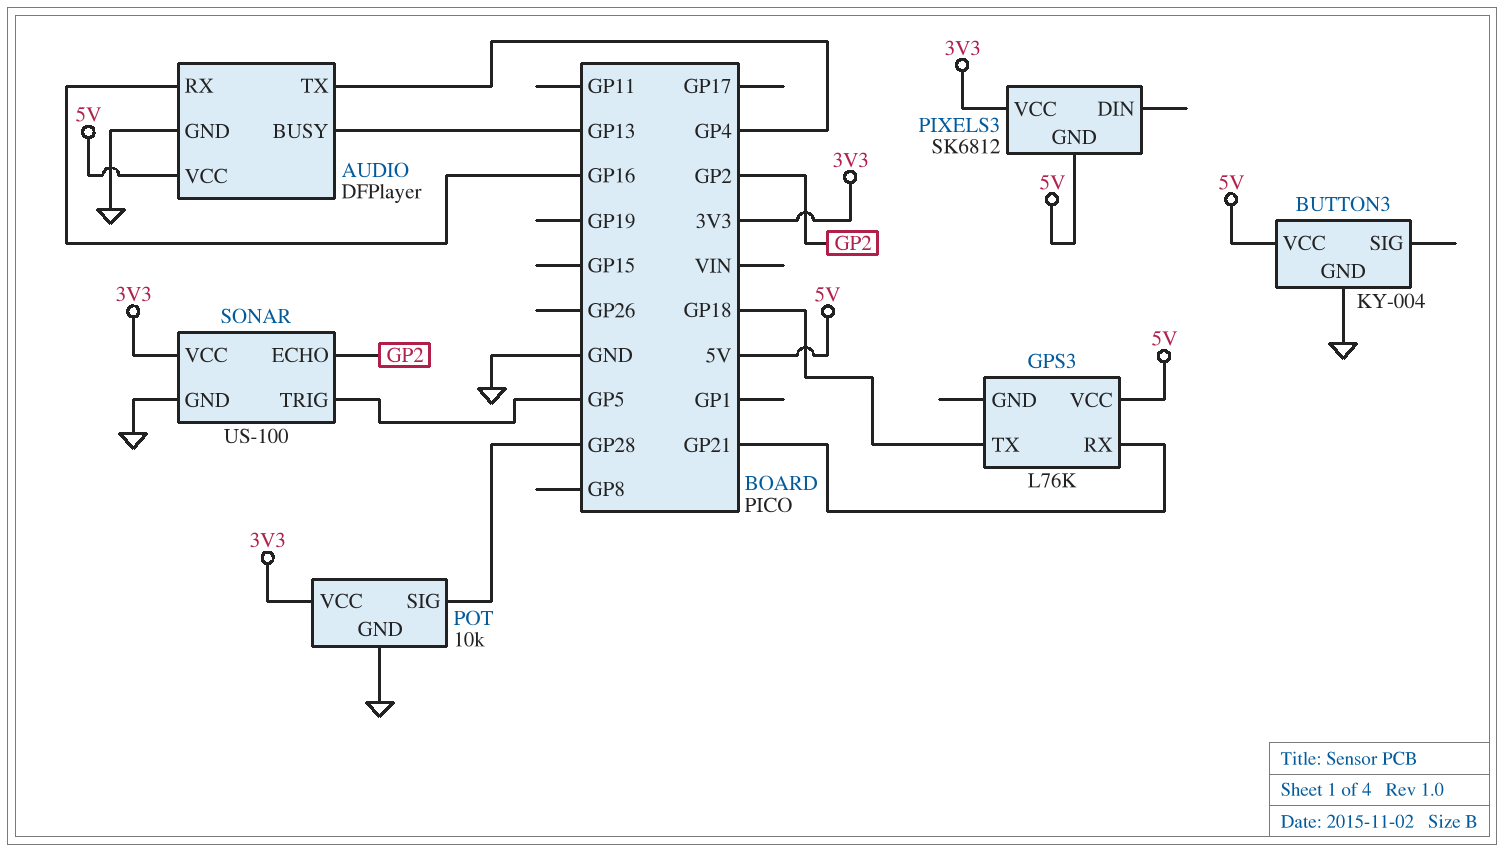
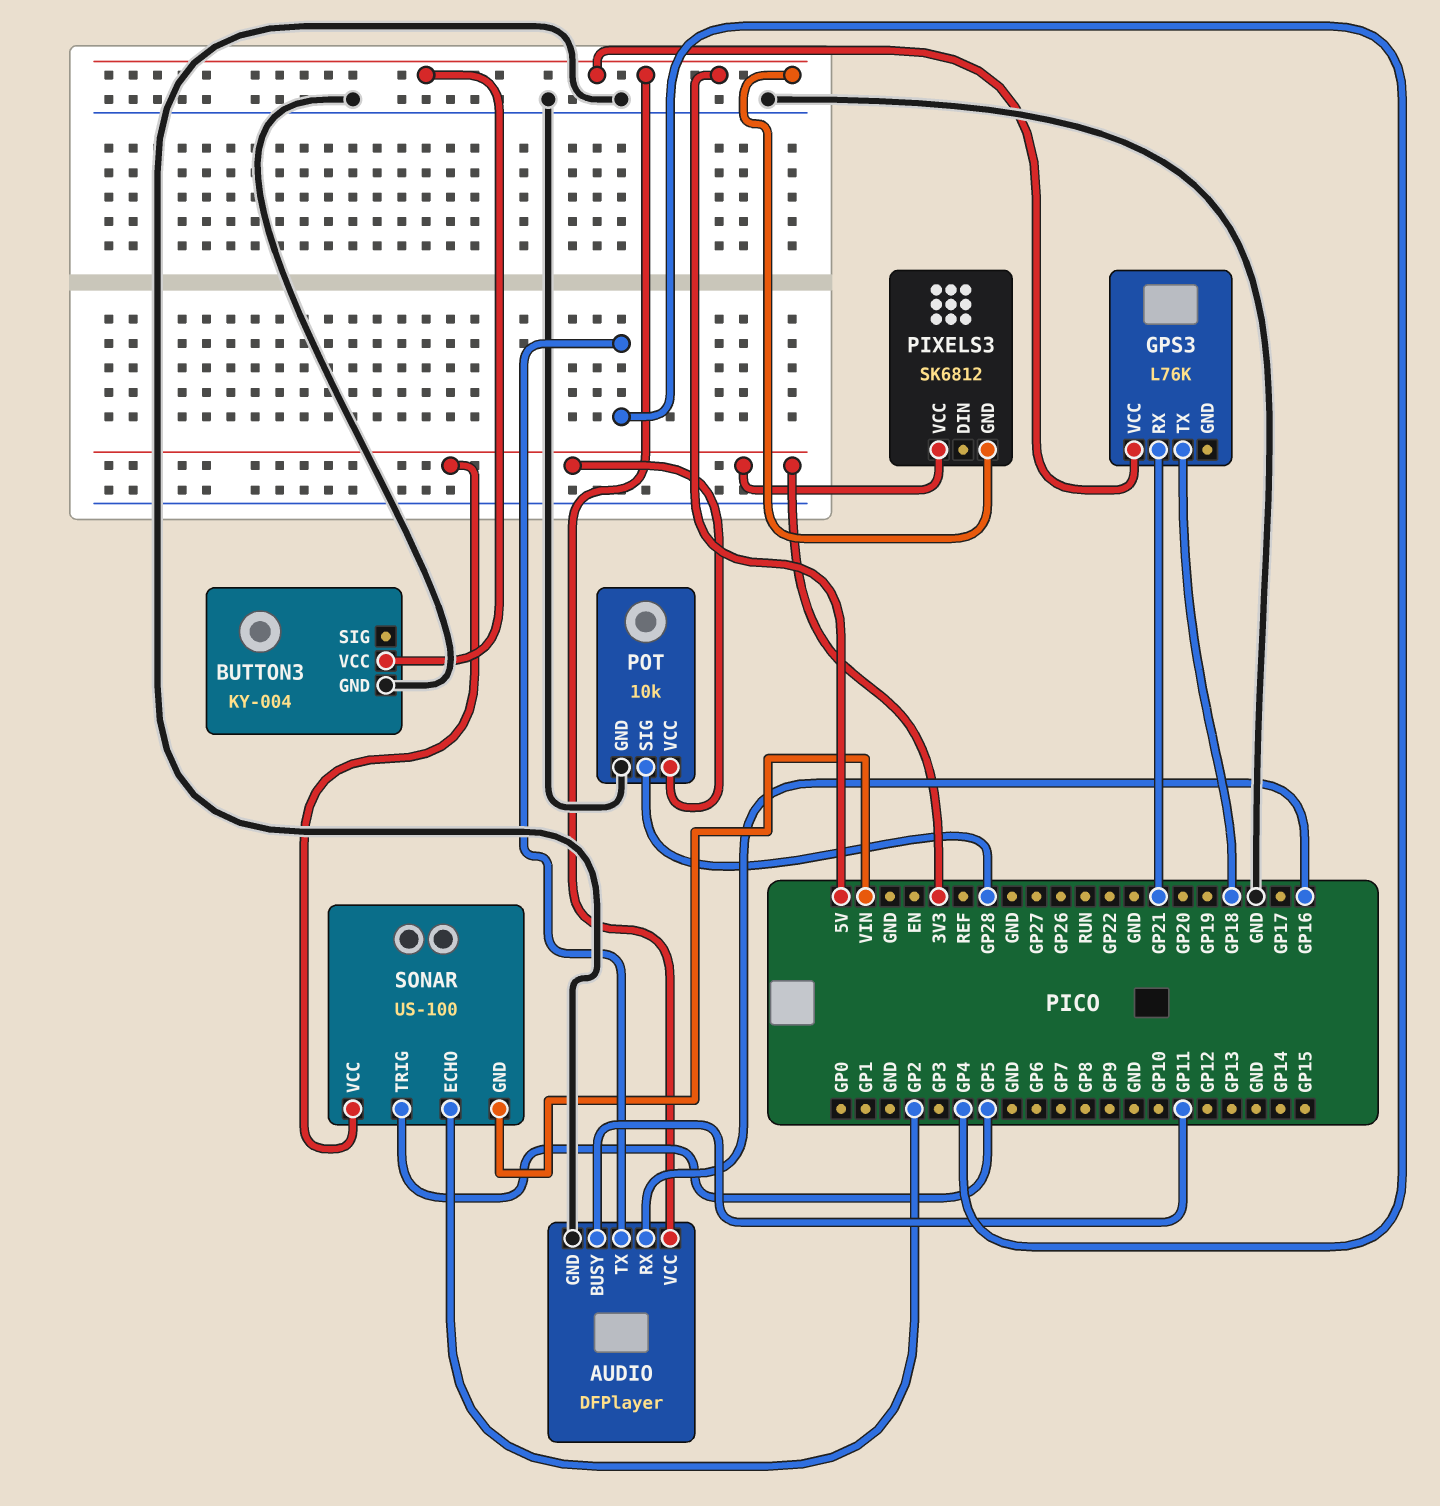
AUDIO pin BUSY: GP13 -> GP11
SONAR pin GND: GND -> VIN

